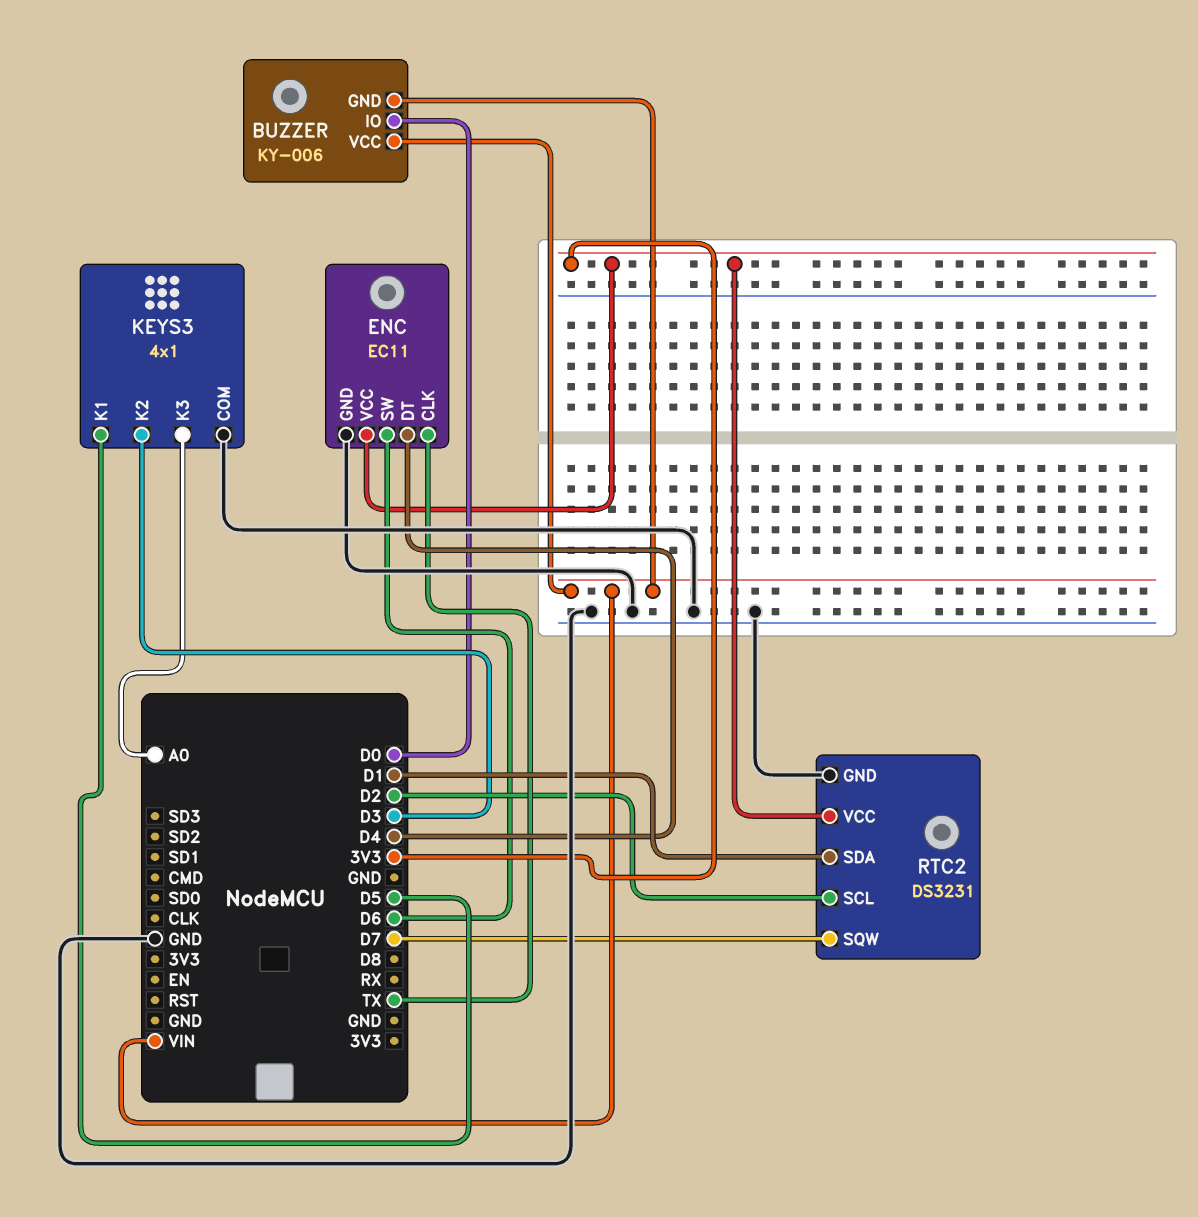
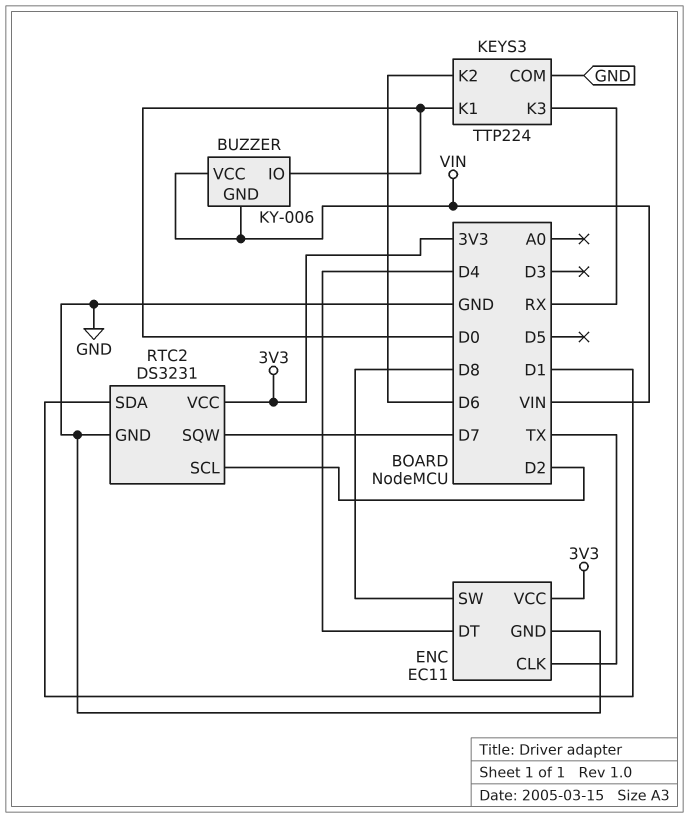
ENC pin SW: D6 -> D8
KEYS3: 4x1 -> TTP224
KEYS3 pin K1: D5 -> D0
KEYS3 pin K2: D3 -> D6
KEYS3 pin K3: A0 -> RX

